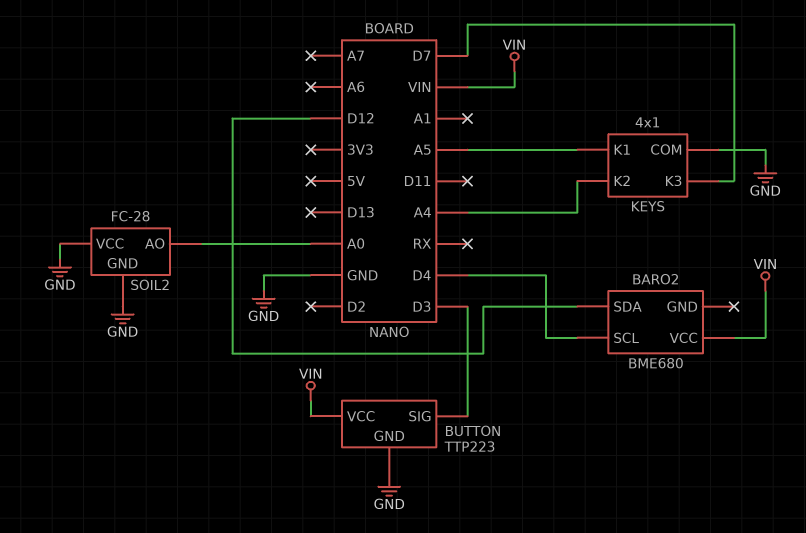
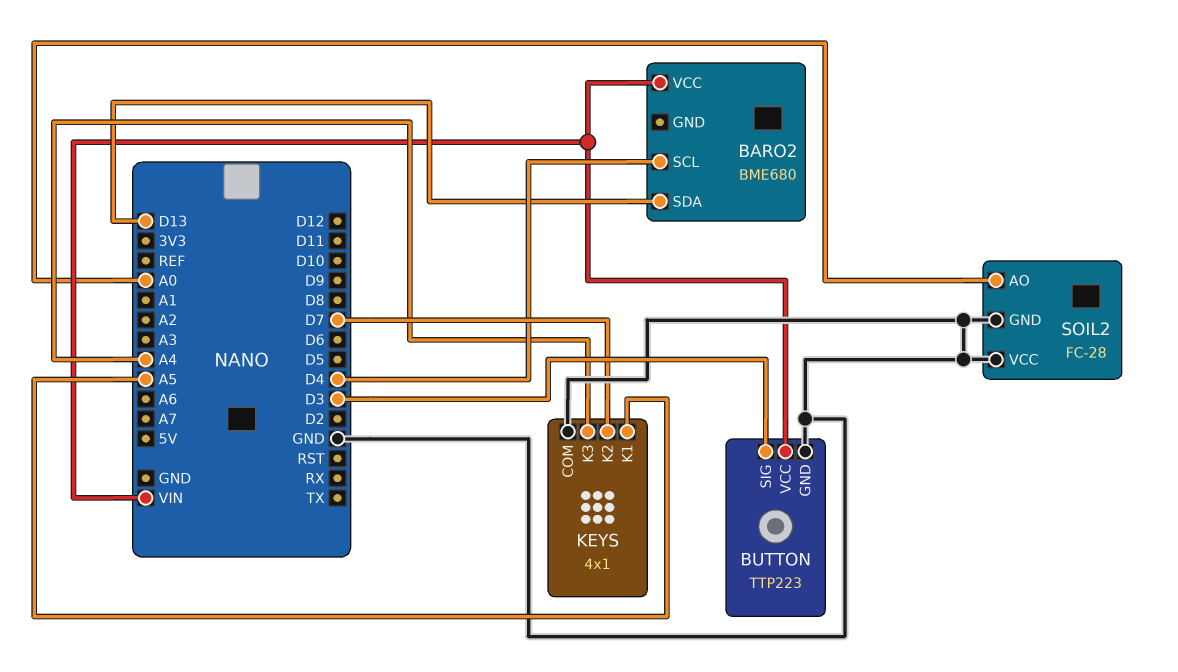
BARO2 pin SDA: D12 -> D13
KEYS pin K2: A4 -> D7
KEYS pin K3: D7 -> A4

